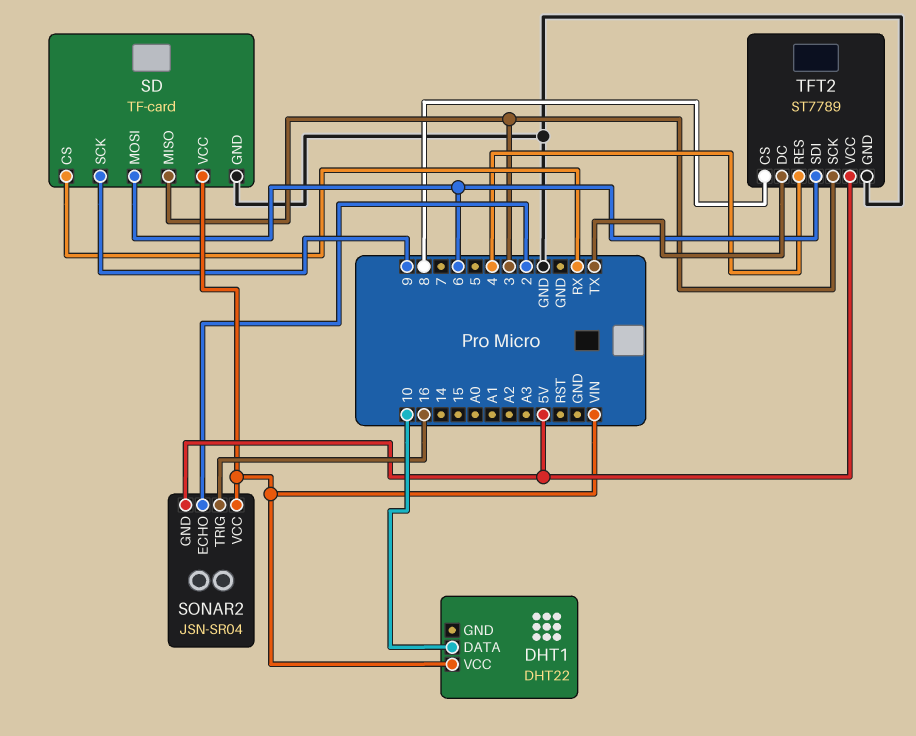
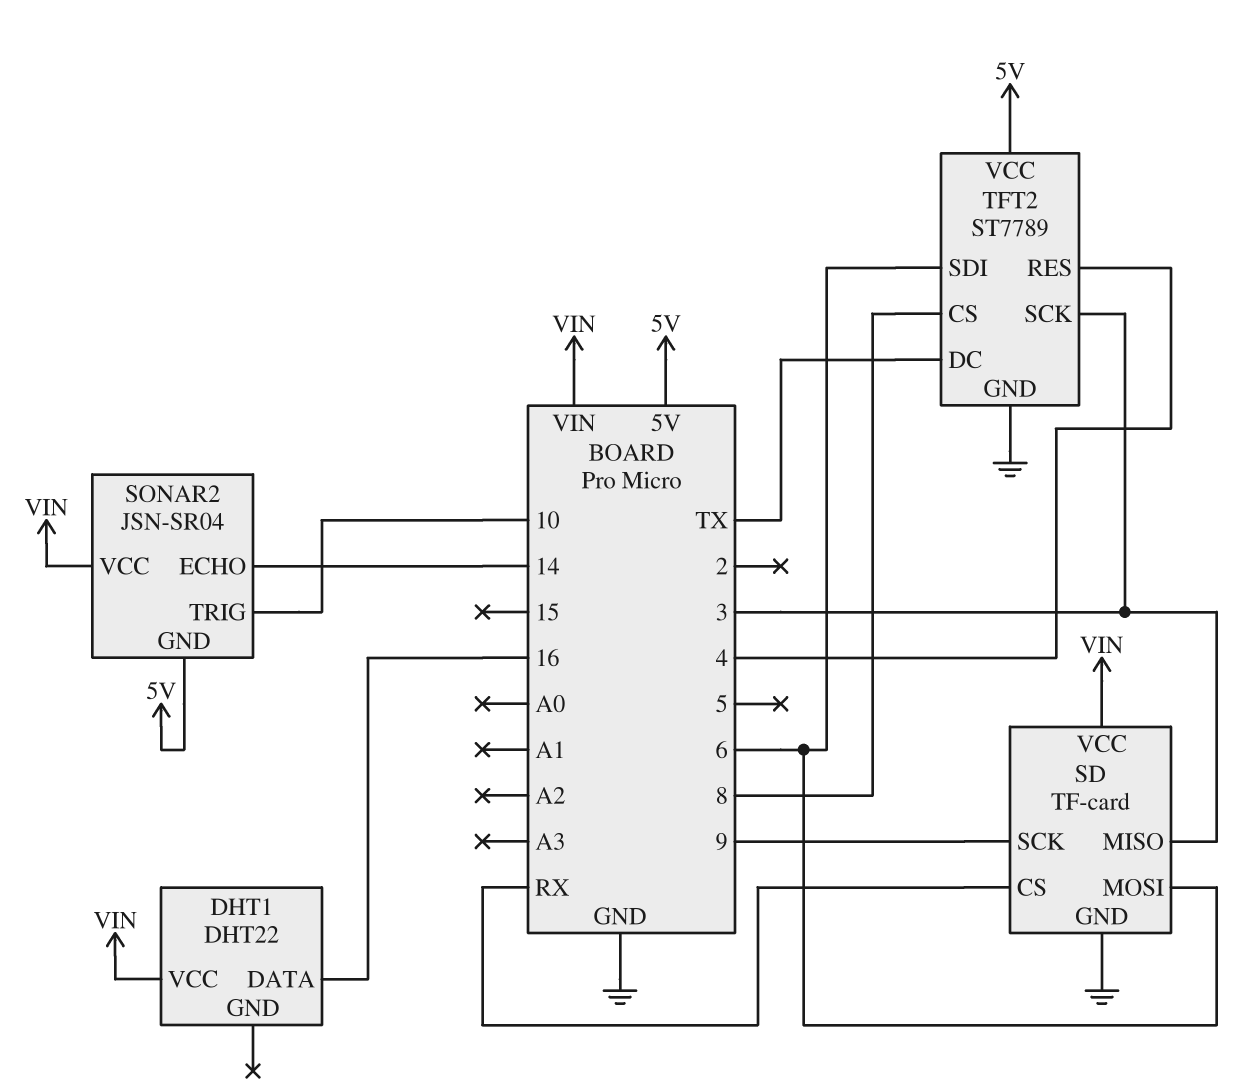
DHT1 pin DATA: 10 -> 16
SONAR2 pin ECHO: 2 -> 14
SONAR2 pin TRIG: 16 -> 10

